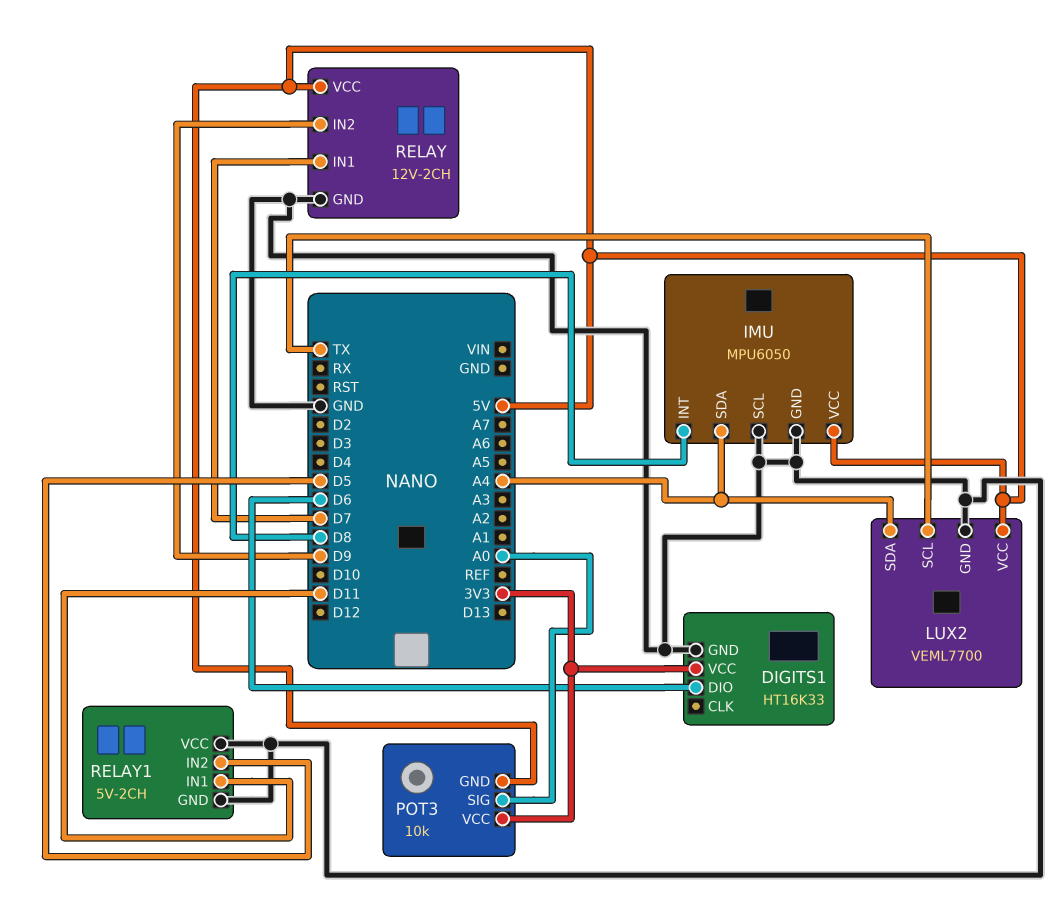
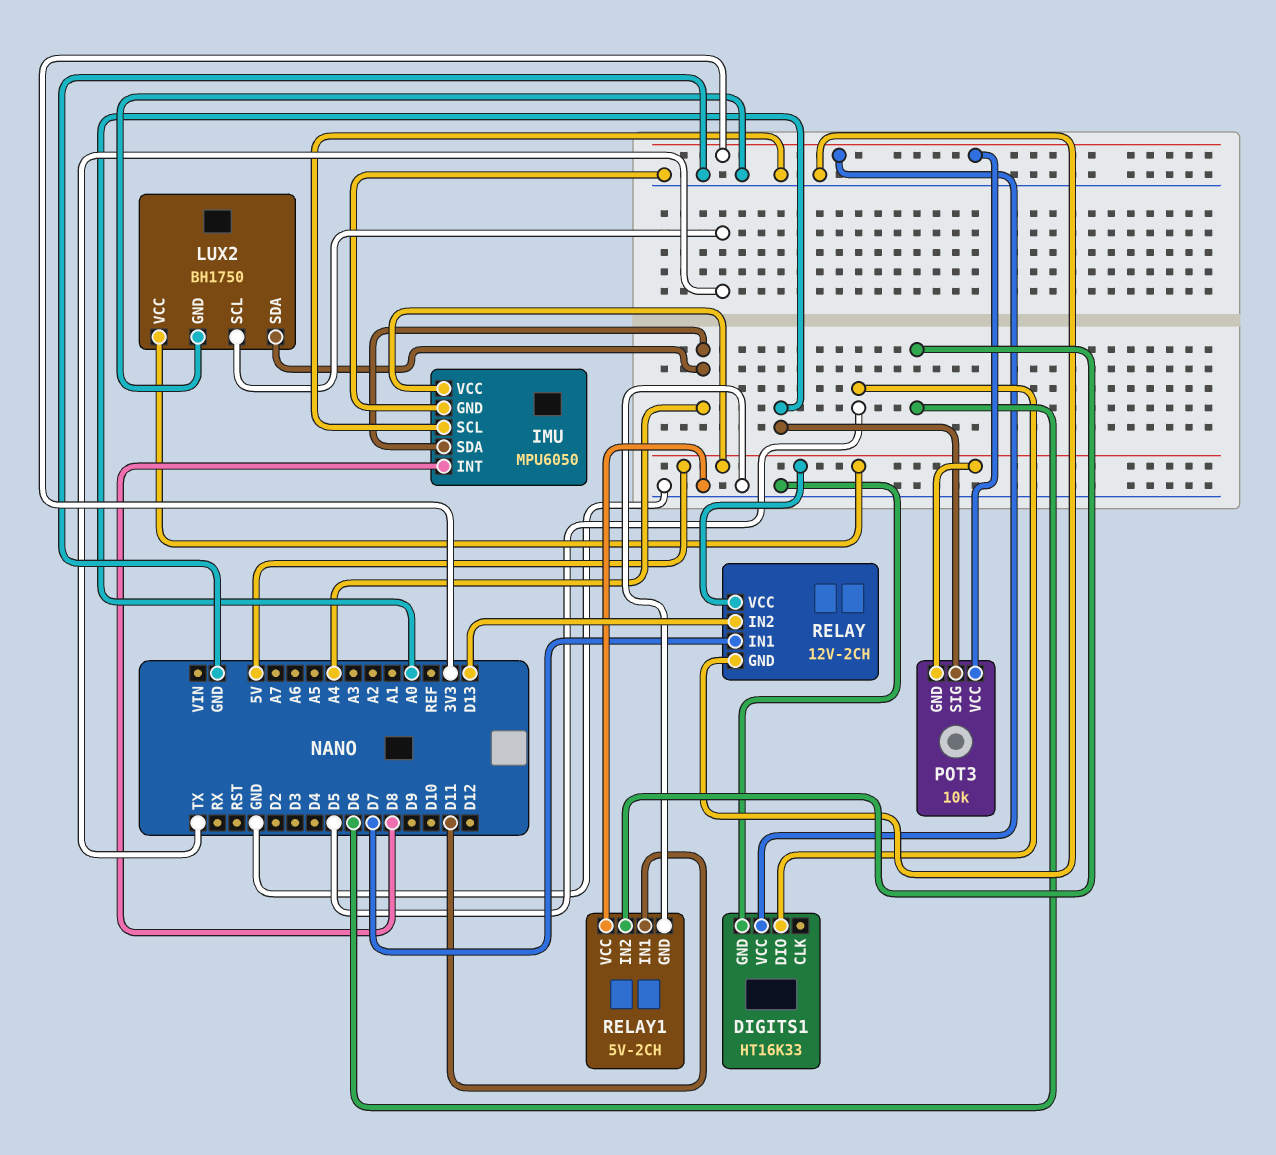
DIGITS1 pin DIO: D6 -> D5
LUX2: VEML7700 -> BH1750
RELAY pin IN2: D9 -> D13
RELAY1 pin IN2: D5 -> D6

